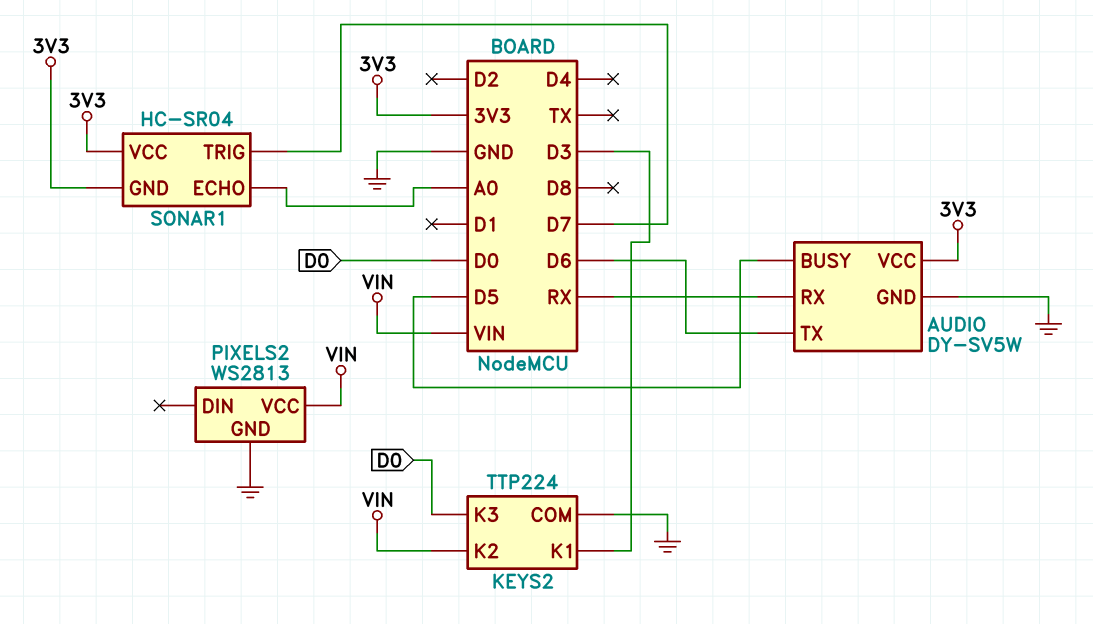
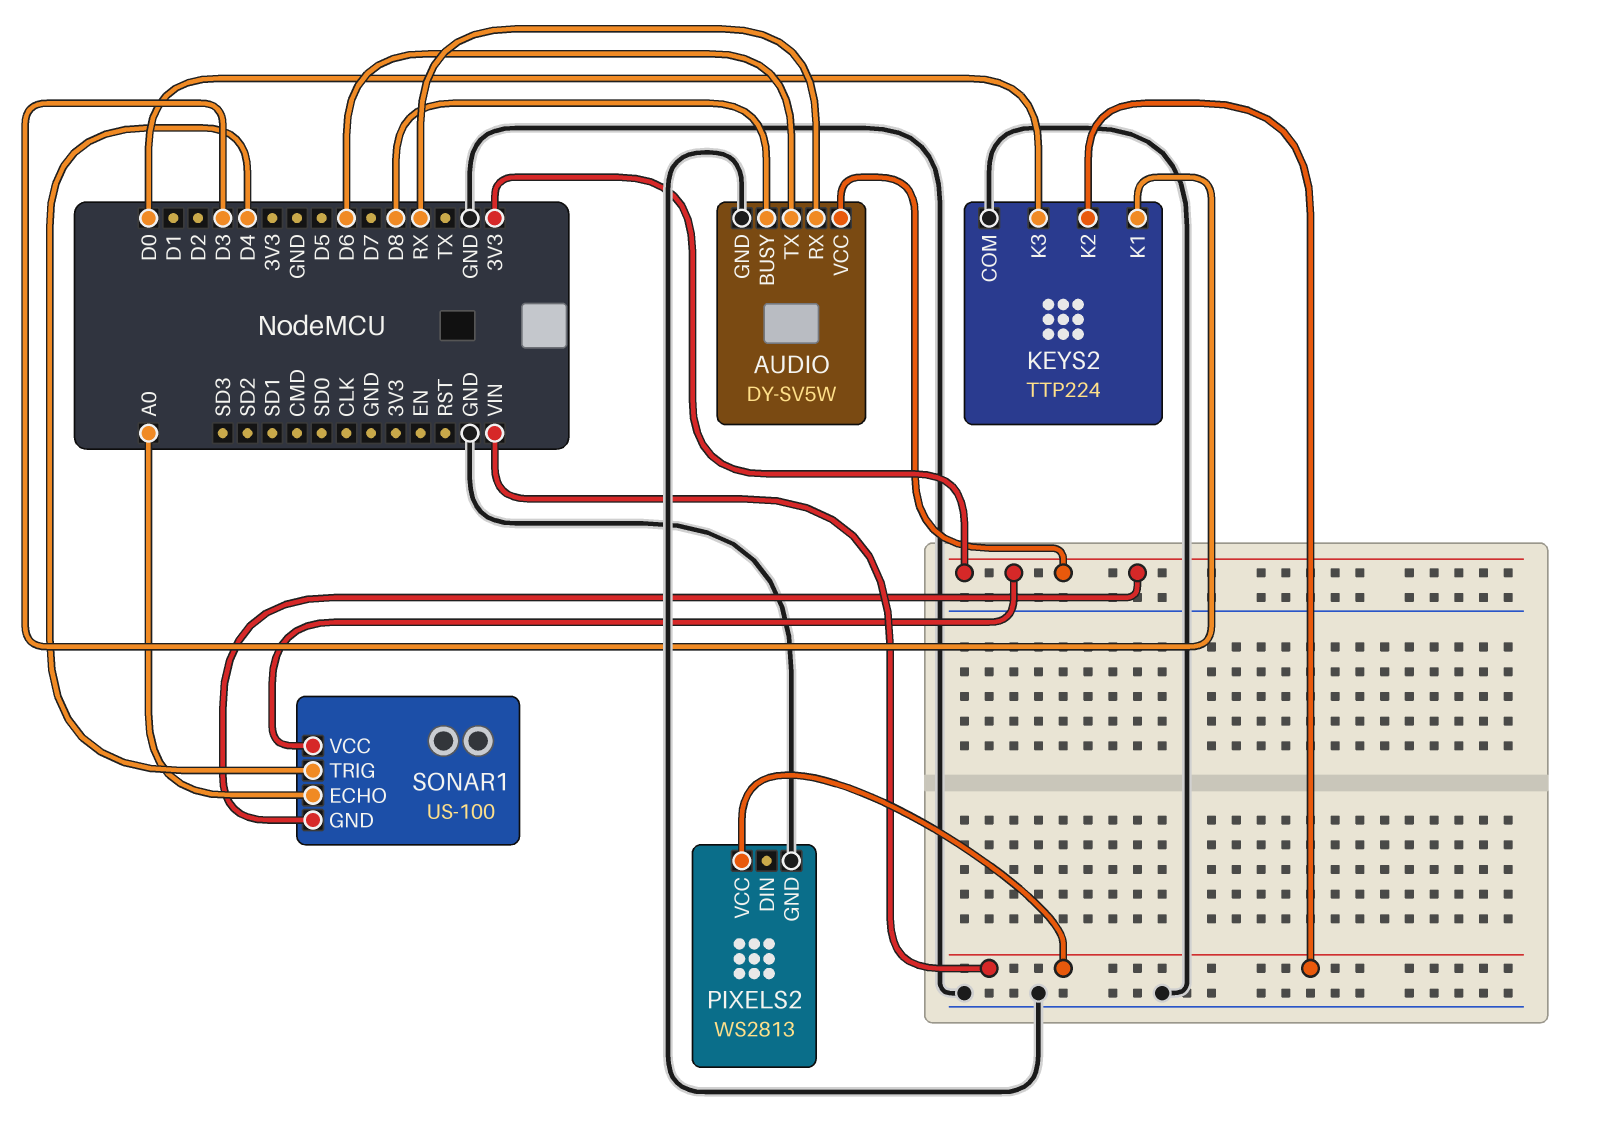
AUDIO pin BUSY: D5 -> D8
SONAR1: HC-SR04 -> US-100
SONAR1 pin TRIG: D7 -> D4

